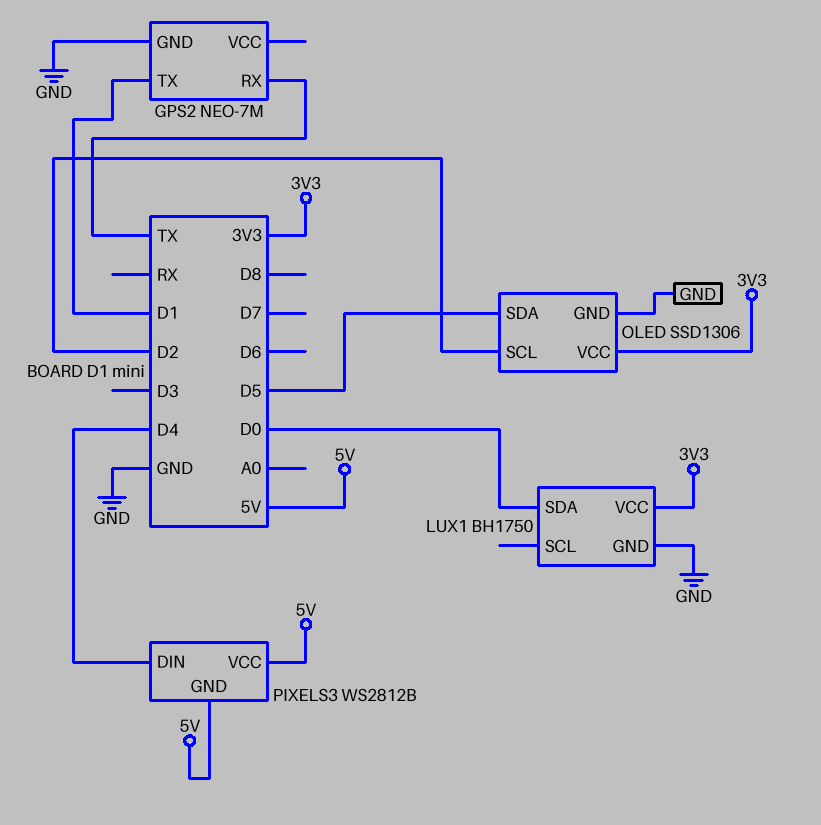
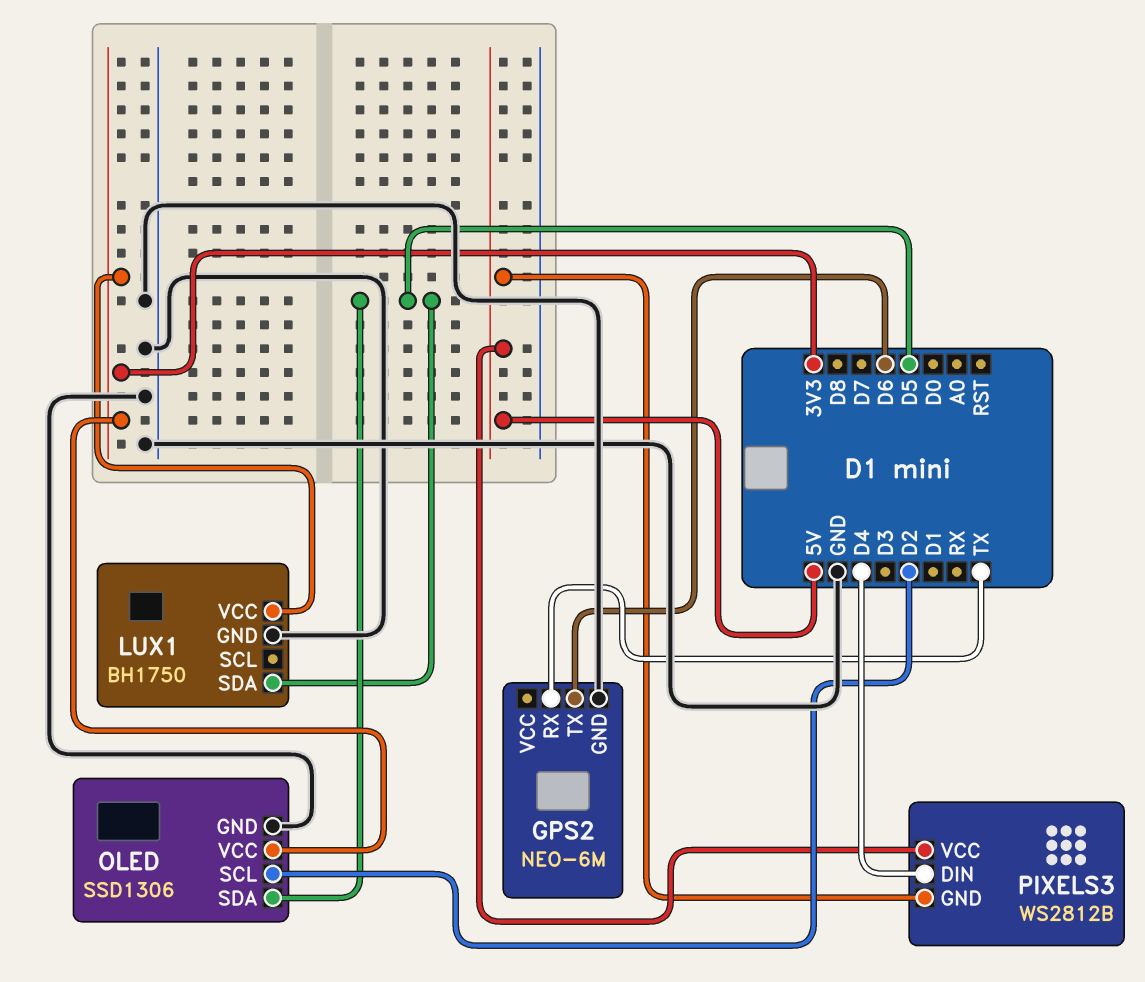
GPS2: NEO-7M -> NEO-6M
GPS2 pin TX: D1 -> D6
LUX1 pin SDA: D0 -> D5

